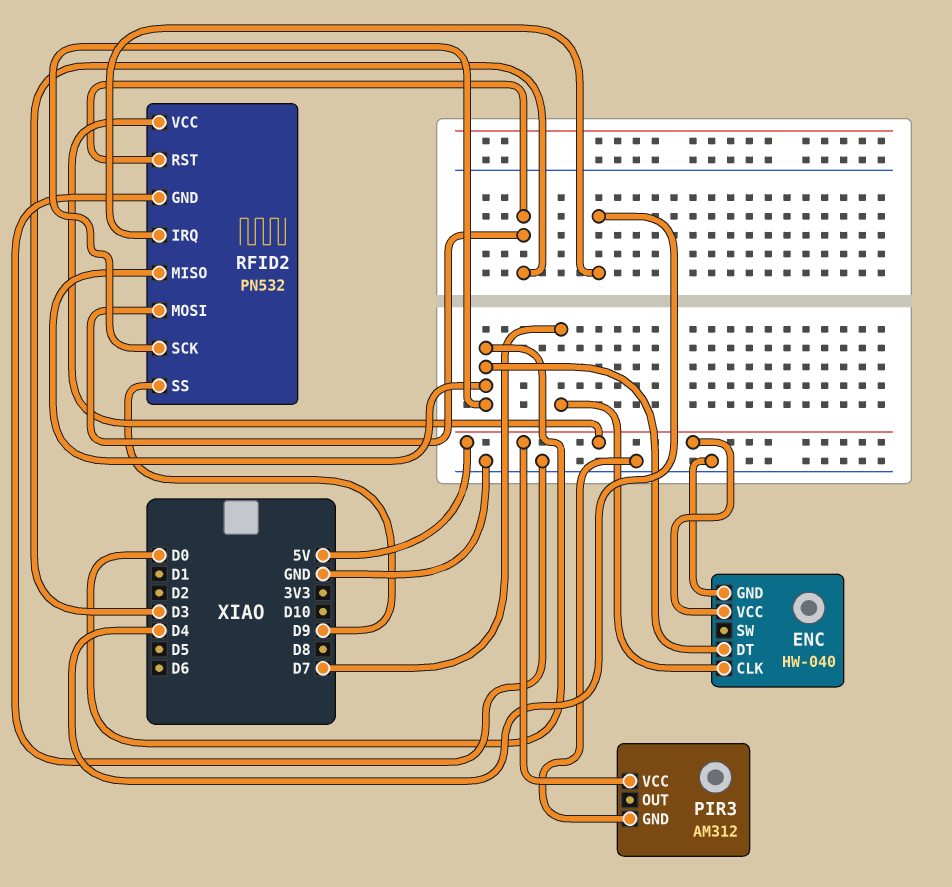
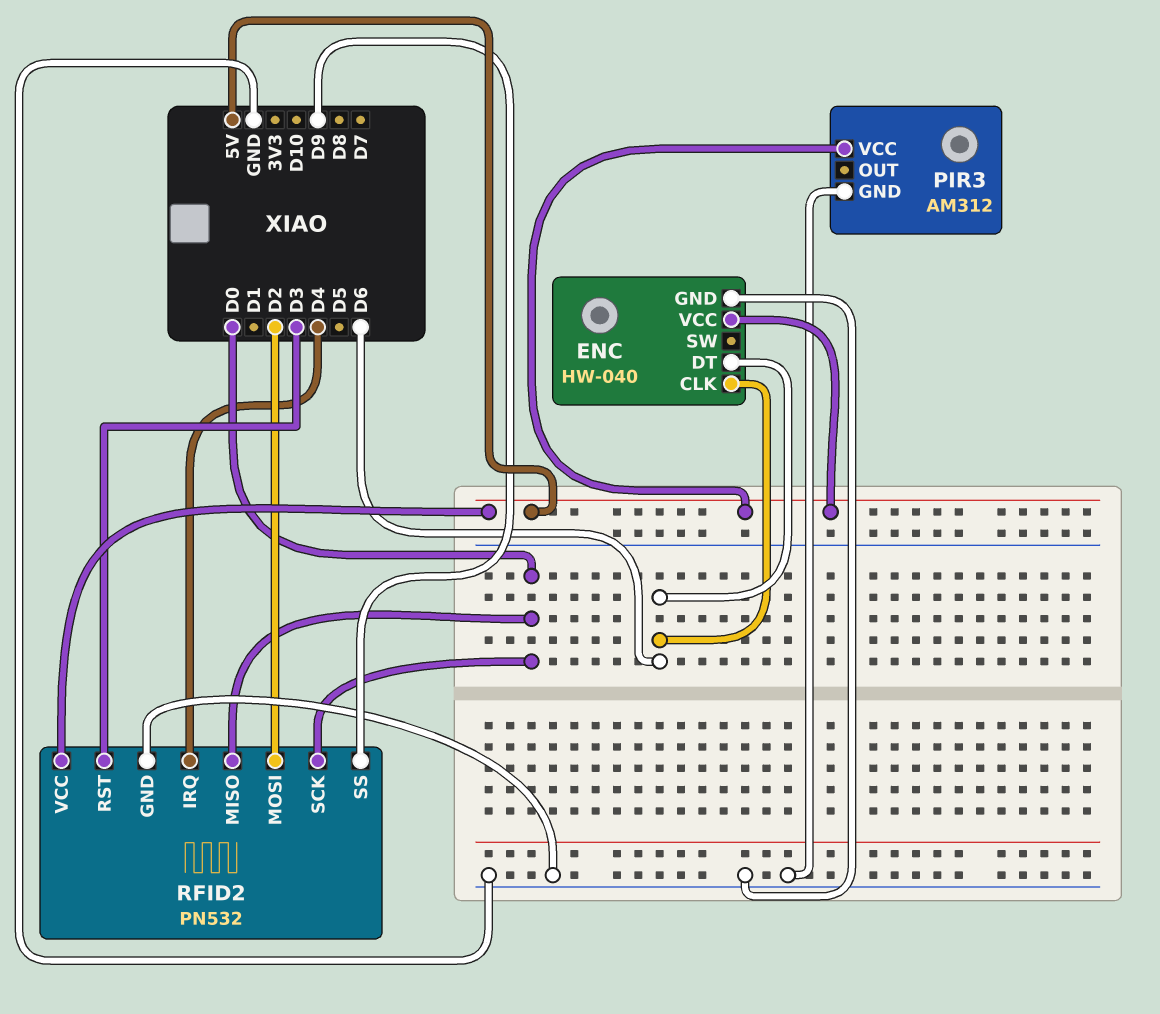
ENC pin CLK: D7 -> D6
ENC pin DT: D0 -> D6
RFID2 pin MOSI: D3 -> D2

